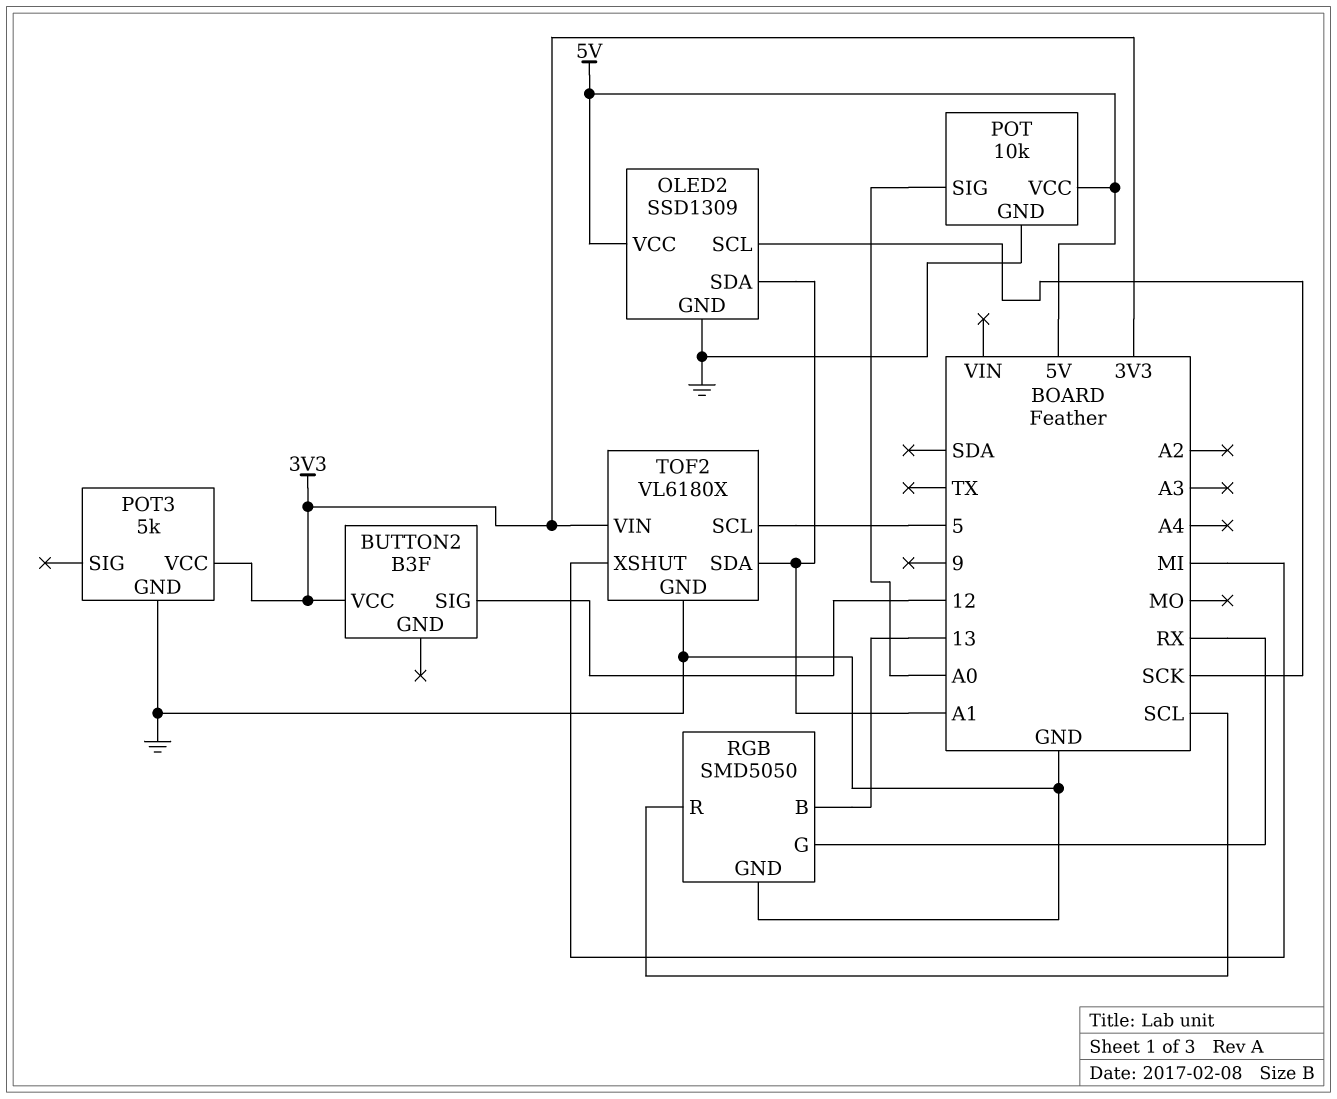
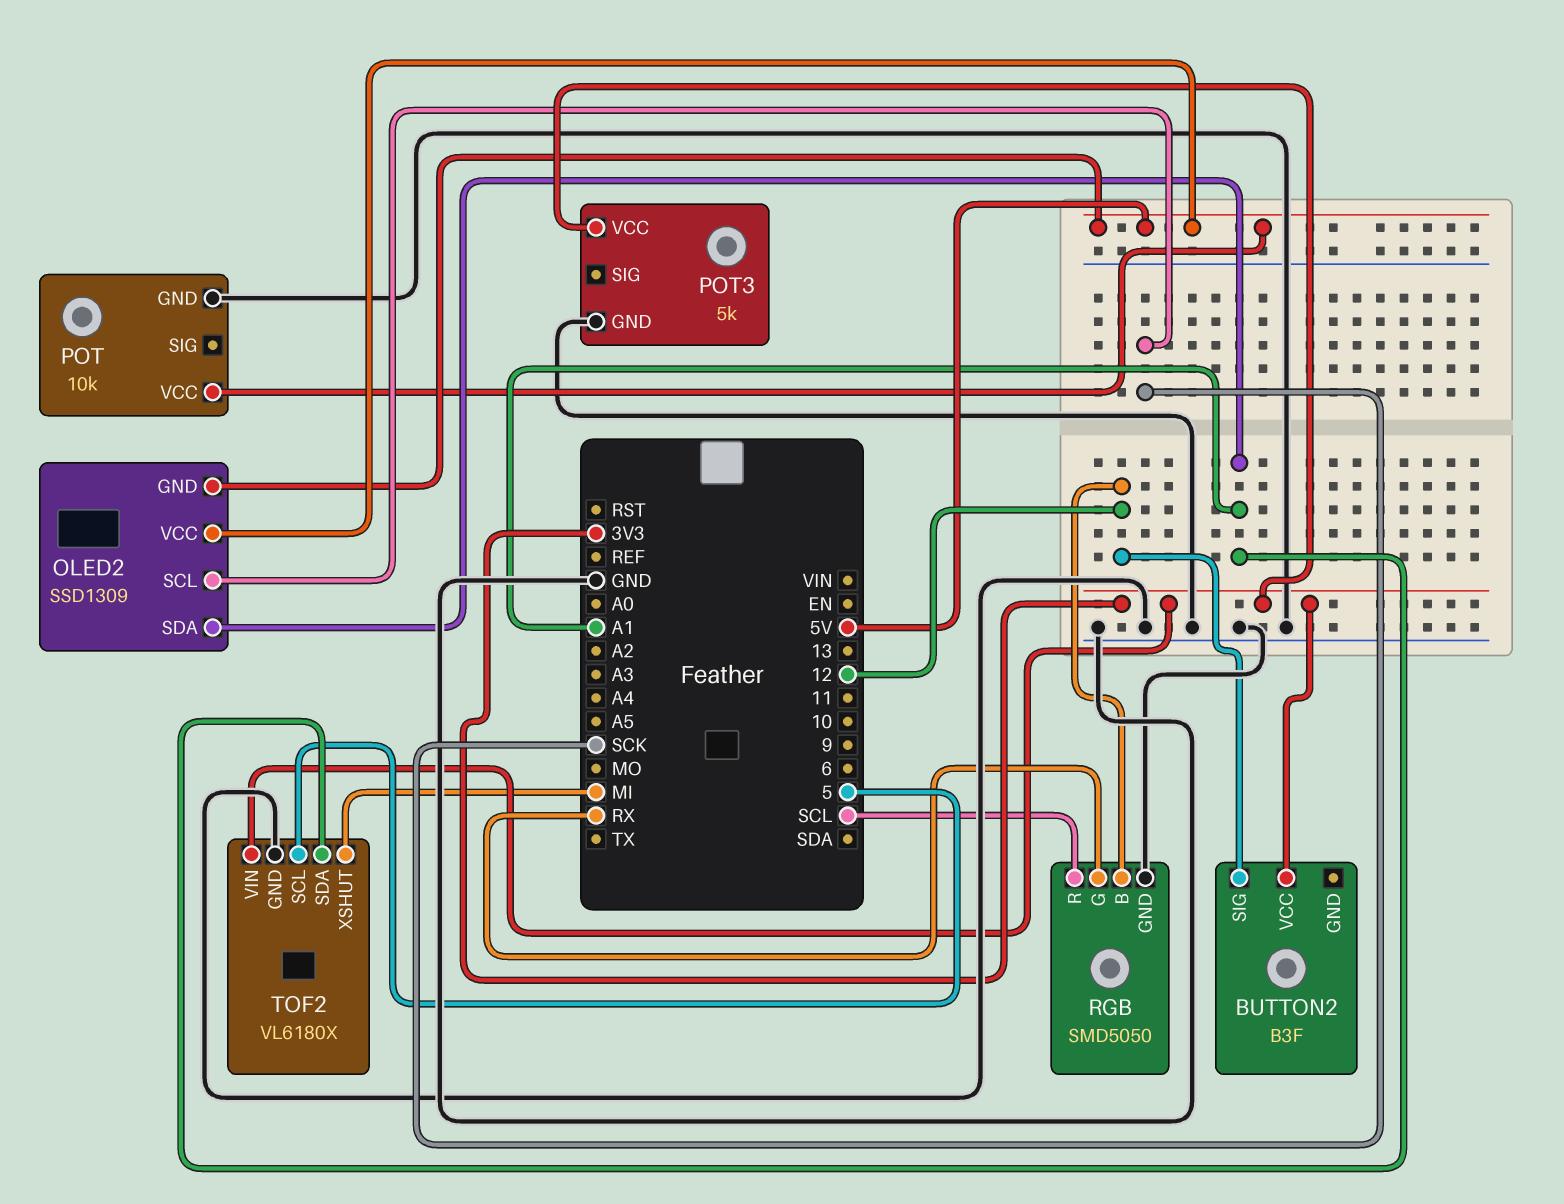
OLED2 pin GND: GND -> 5V
POT pin SIG: A0 -> none
RGB pin B: 13 -> 12

